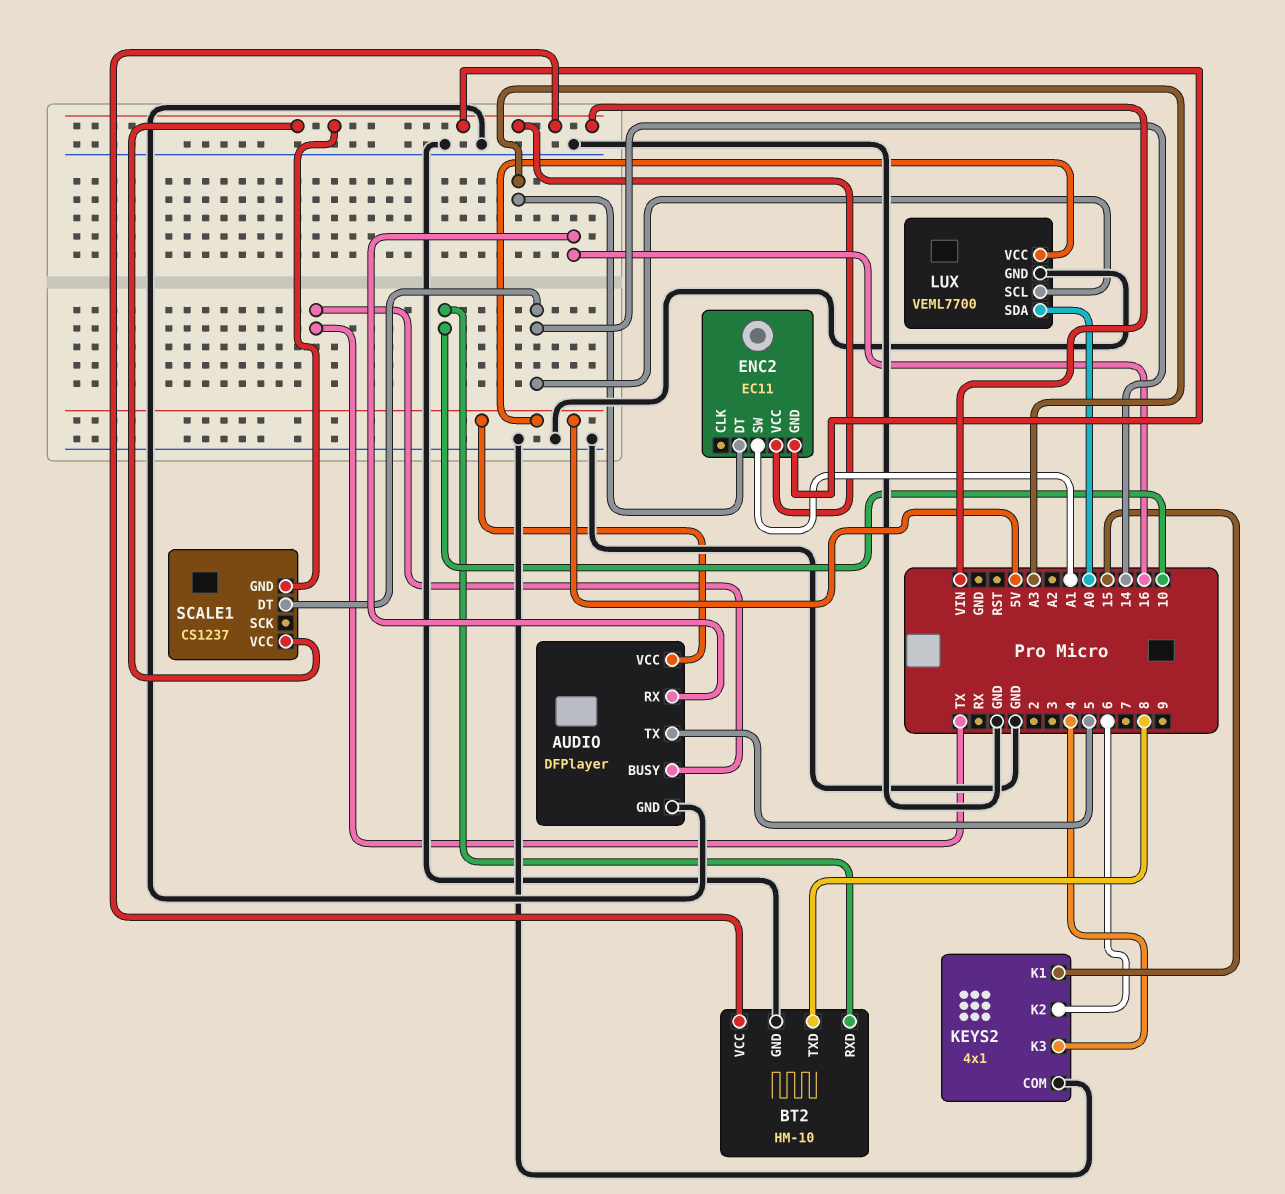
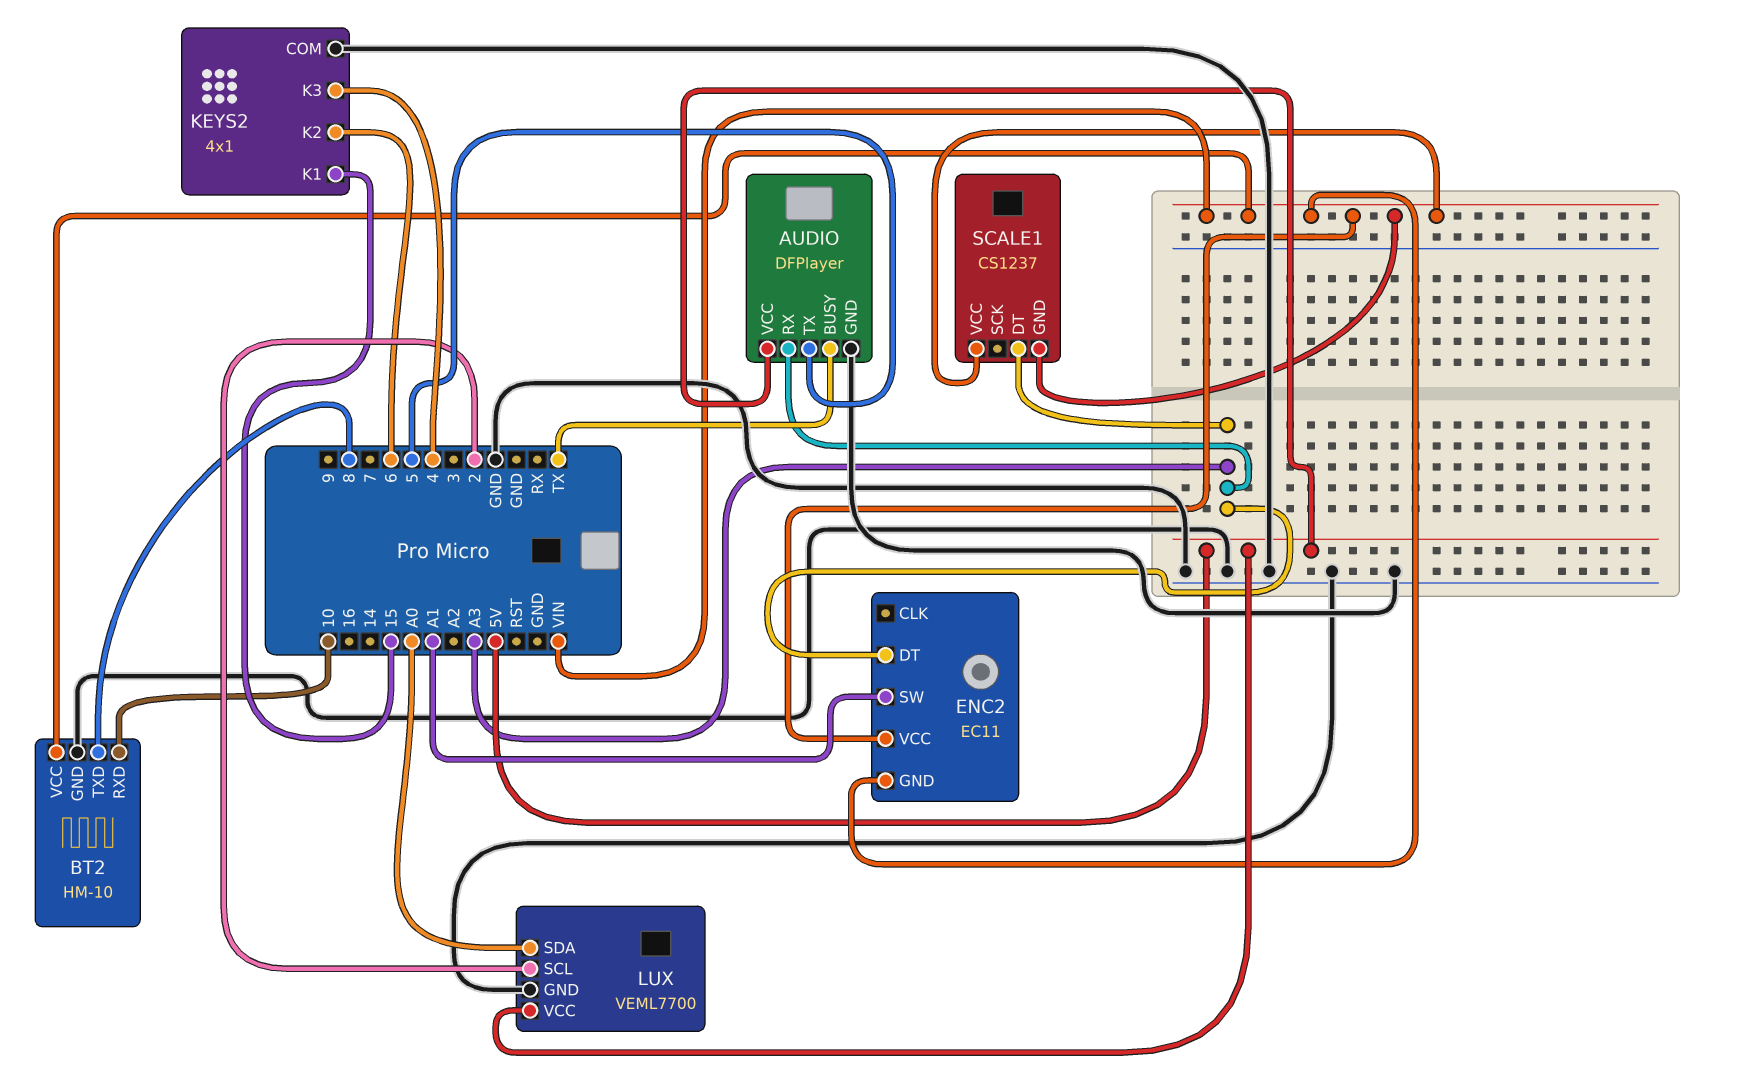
AUDIO pin RX: 16 -> A3
LUX pin SCL: 14 -> 2
SCALE1 pin DT: 14 -> A3

